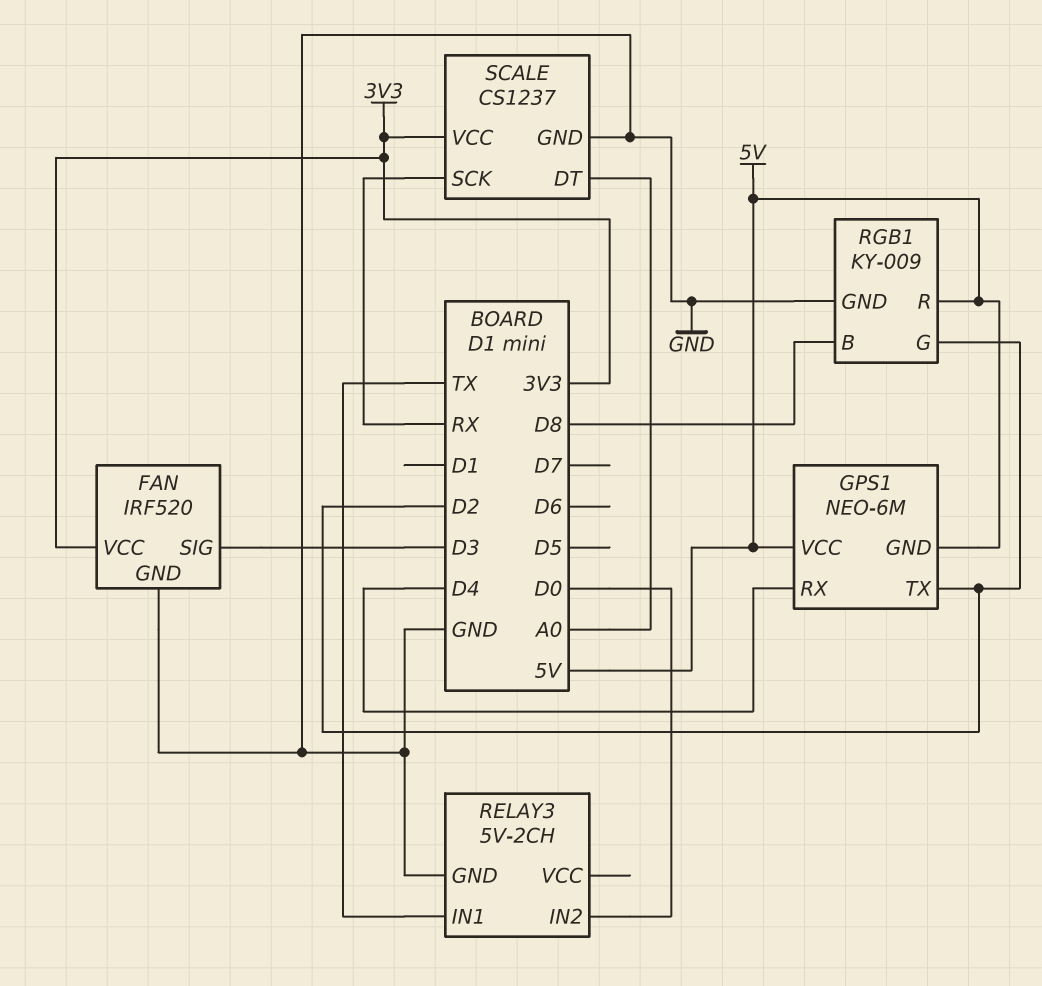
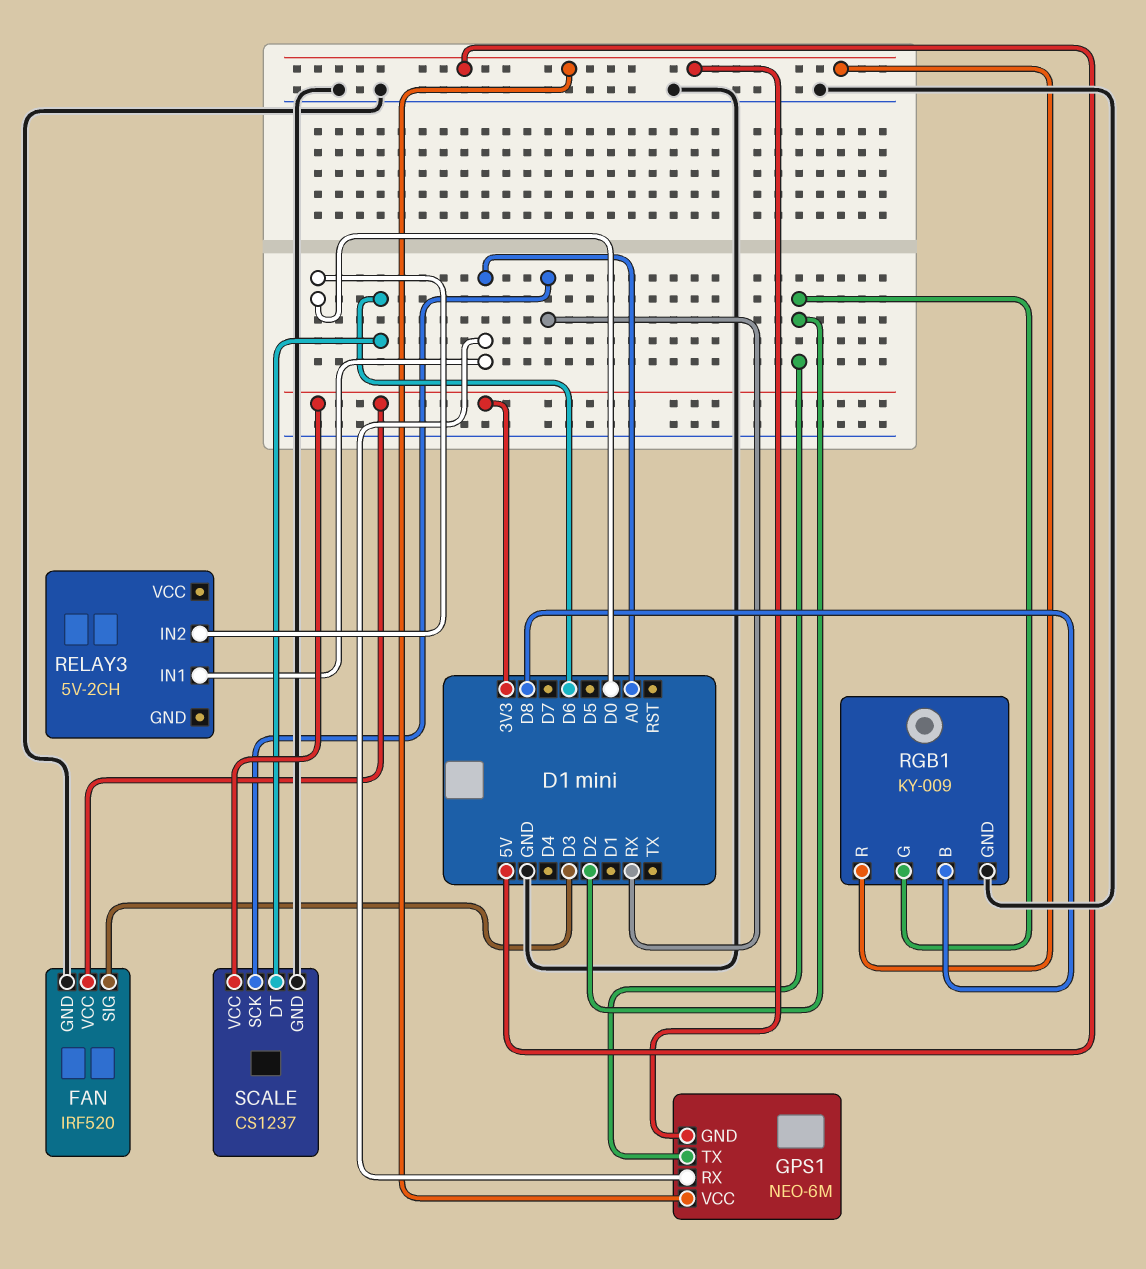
GPS1 pin RX: D4 -> A0
RELAY3 pin GND: GND -> none
RELAY3 pin IN1: TX -> A0
SCALE pin DT: A0 -> D6

